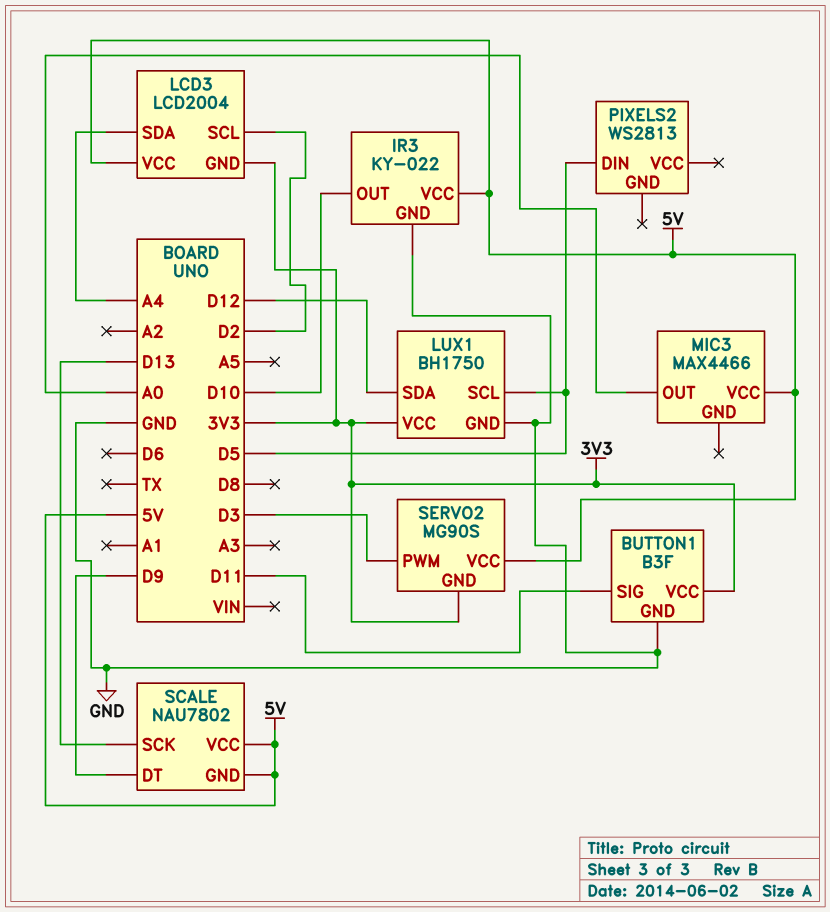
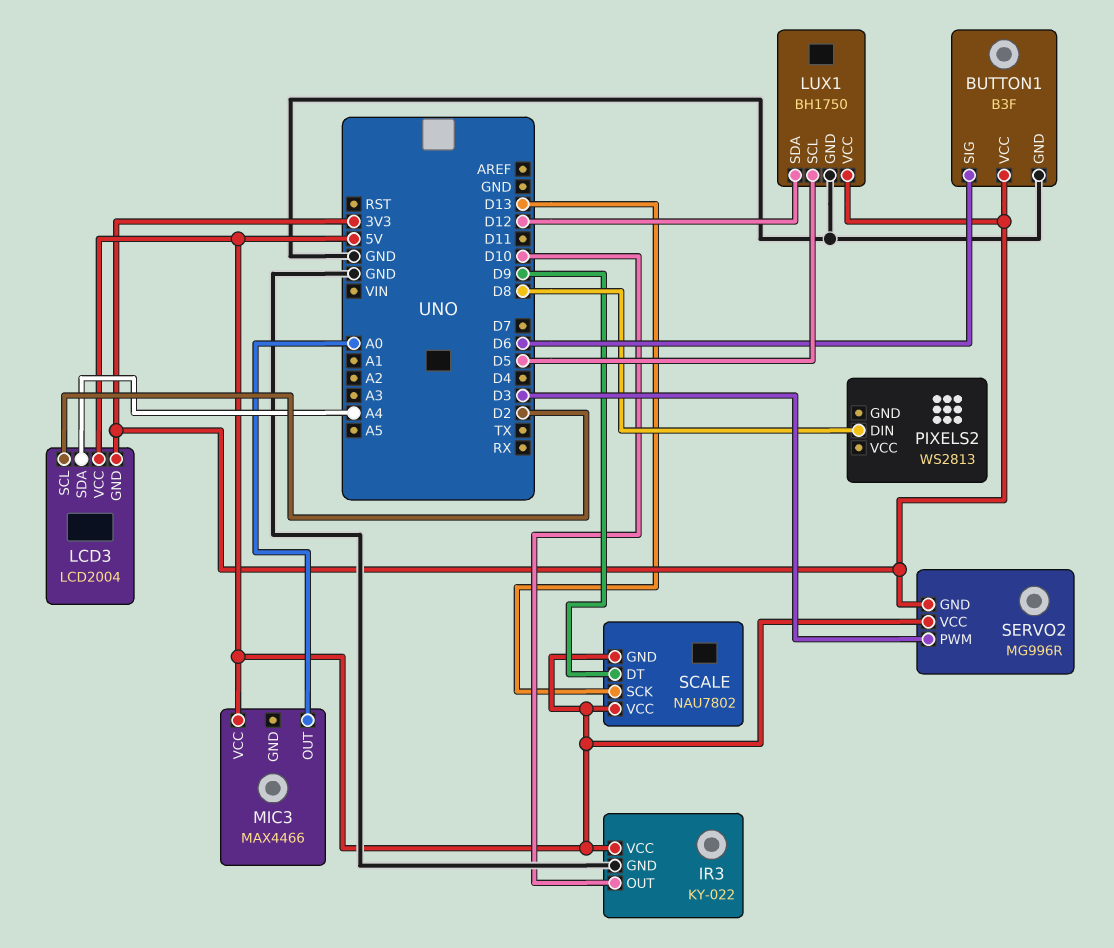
BUTTON1 pin SIG: D11 -> D6
PIXELS2 pin DIN: D5 -> D8
SERVO2: MG90S -> MG996R

